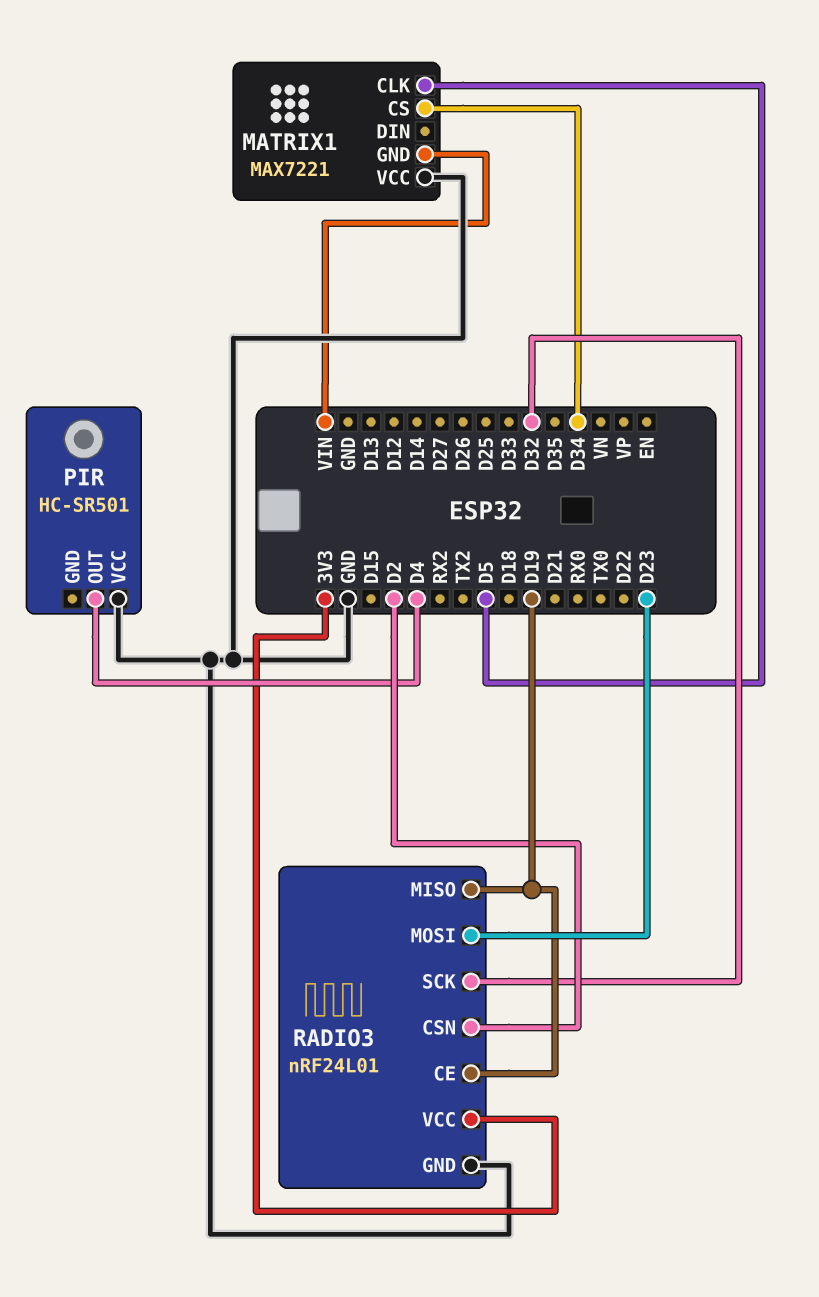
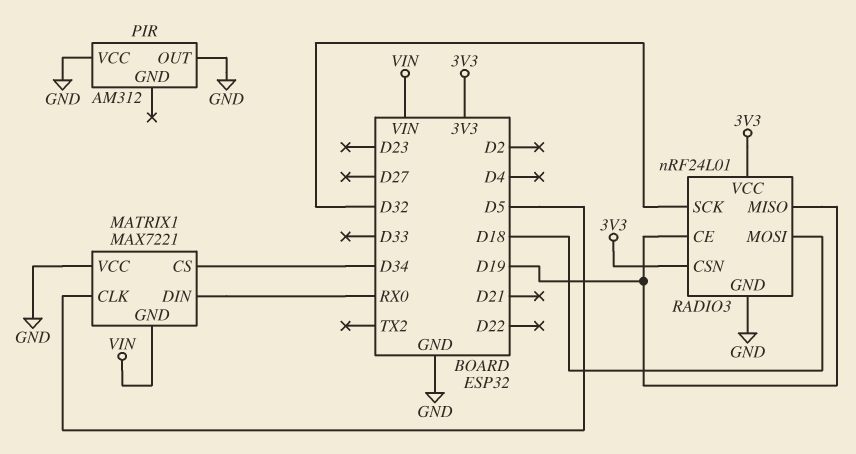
MATRIX1 pin DIN: none -> RX0
PIR: HC-SR501 -> AM312
PIR pin OUT: D4 -> GND
RADIO3 pin CSN: D2 -> 3V3
RADIO3 pin MOSI: D23 -> D18

